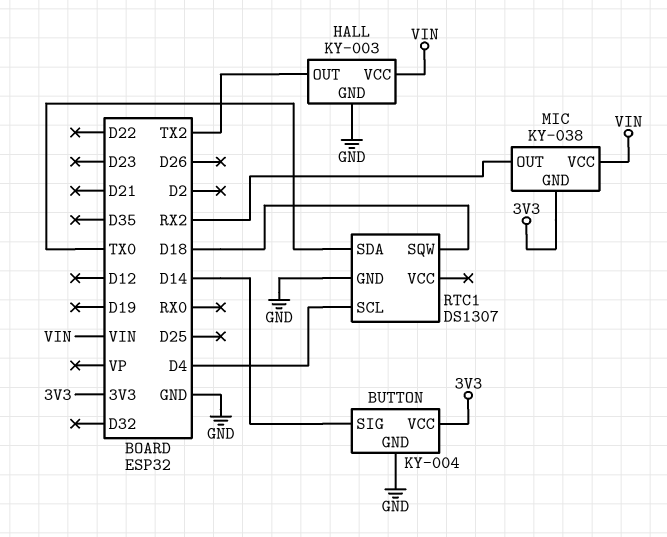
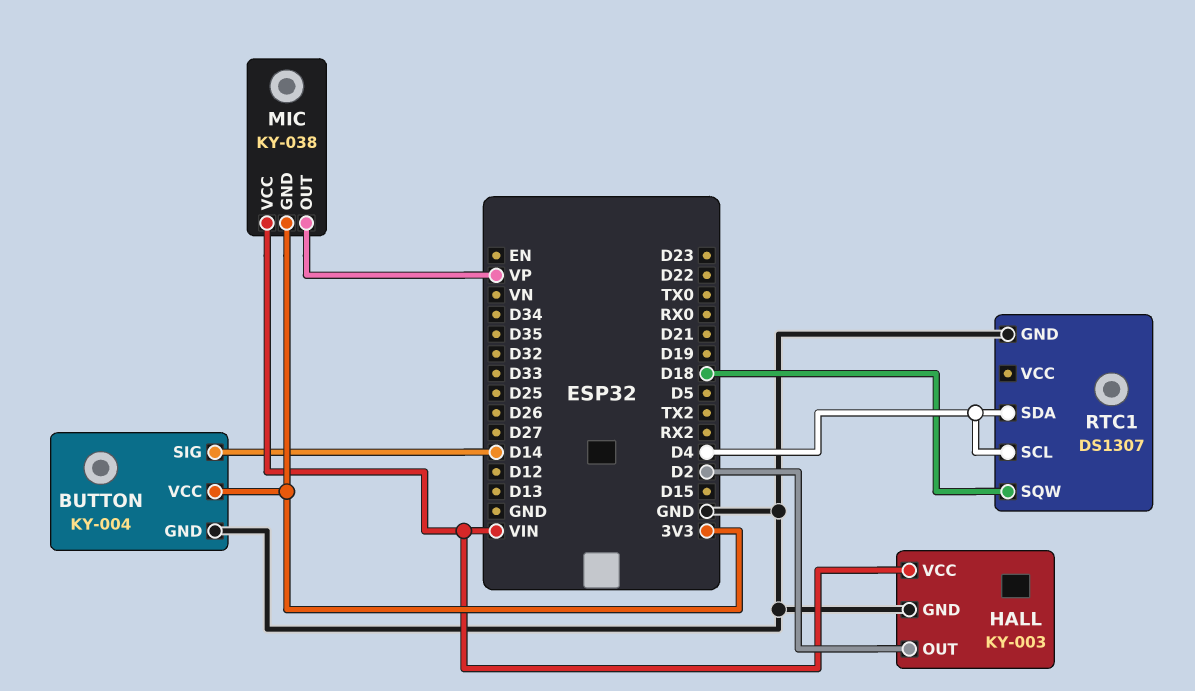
HALL pin OUT: TX2 -> D2
MIC pin OUT: RX2 -> VP
RTC1 pin SDA: TX0 -> D4

